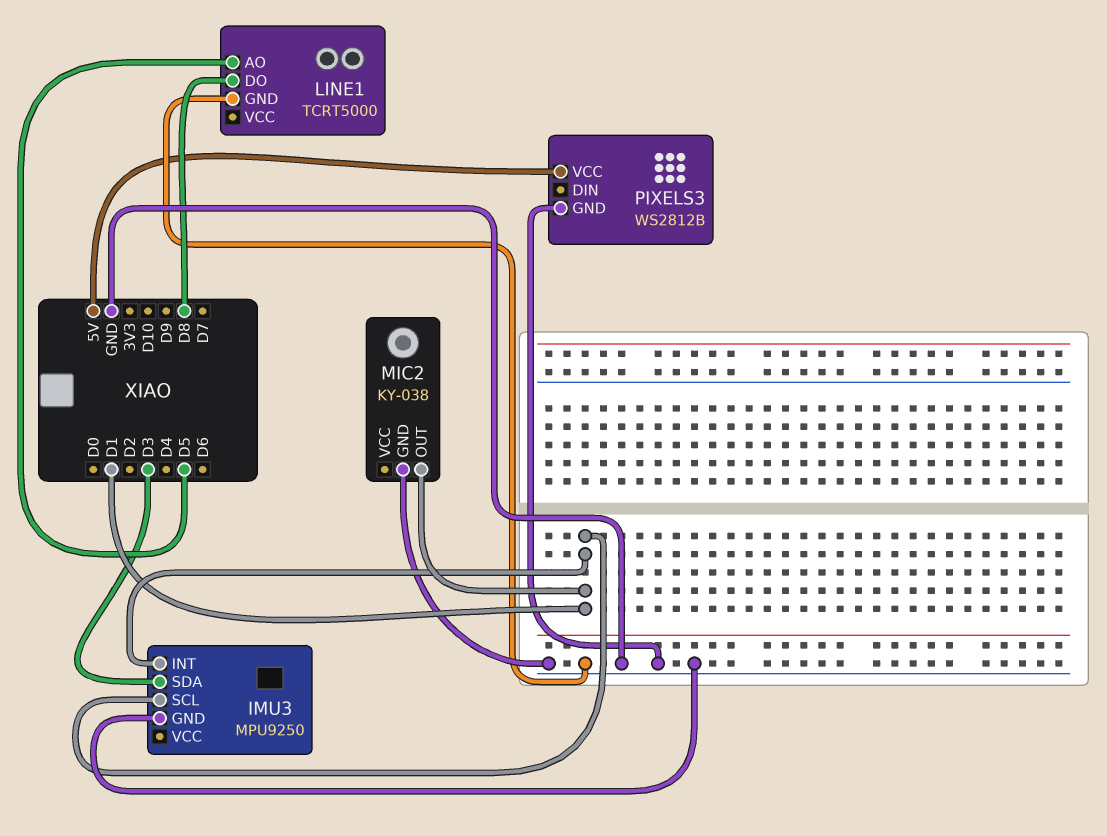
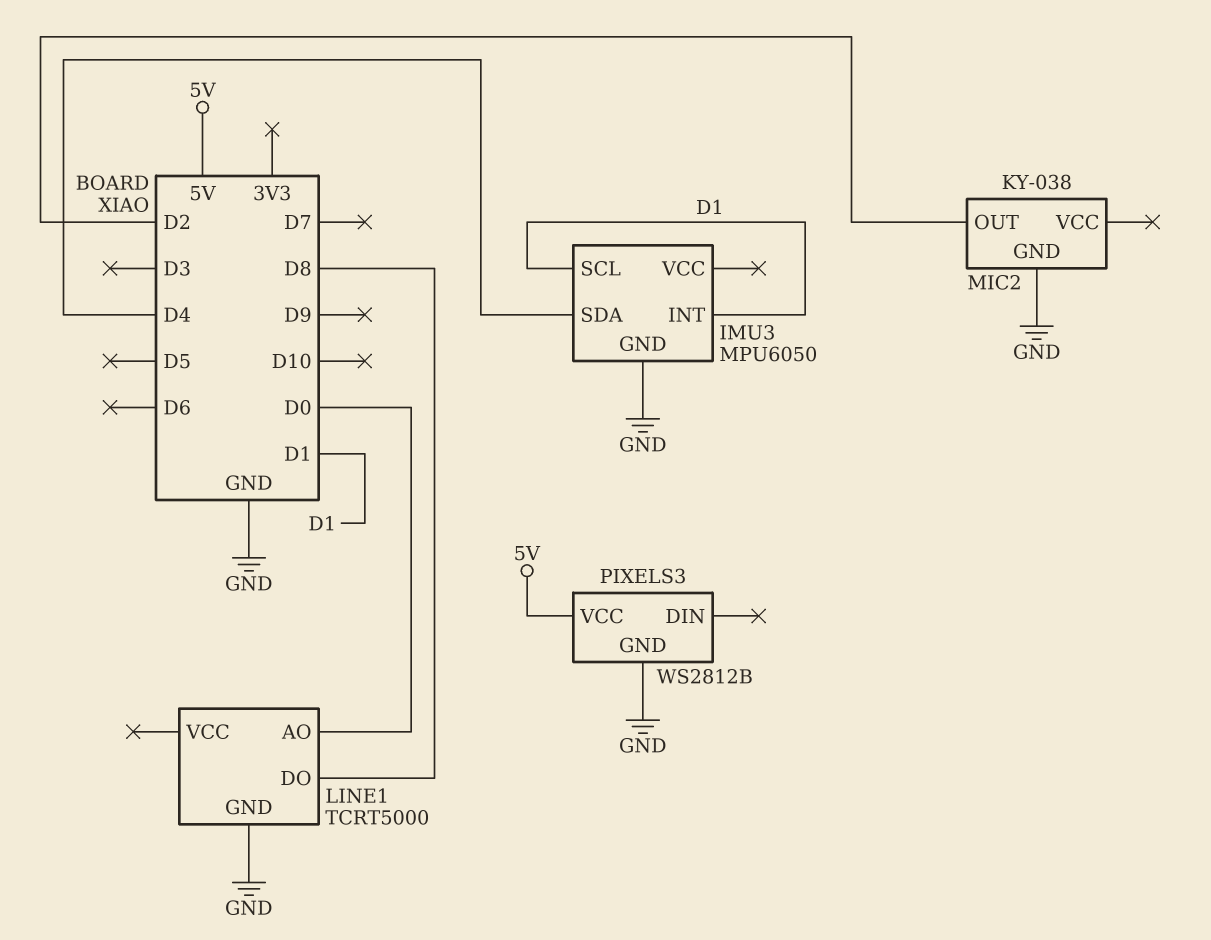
IMU3: MPU9250 -> MPU6050
IMU3 pin SDA: D3 -> D4
LINE1 pin AO: D5 -> D0
MIC2 pin OUT: D1 -> D2

